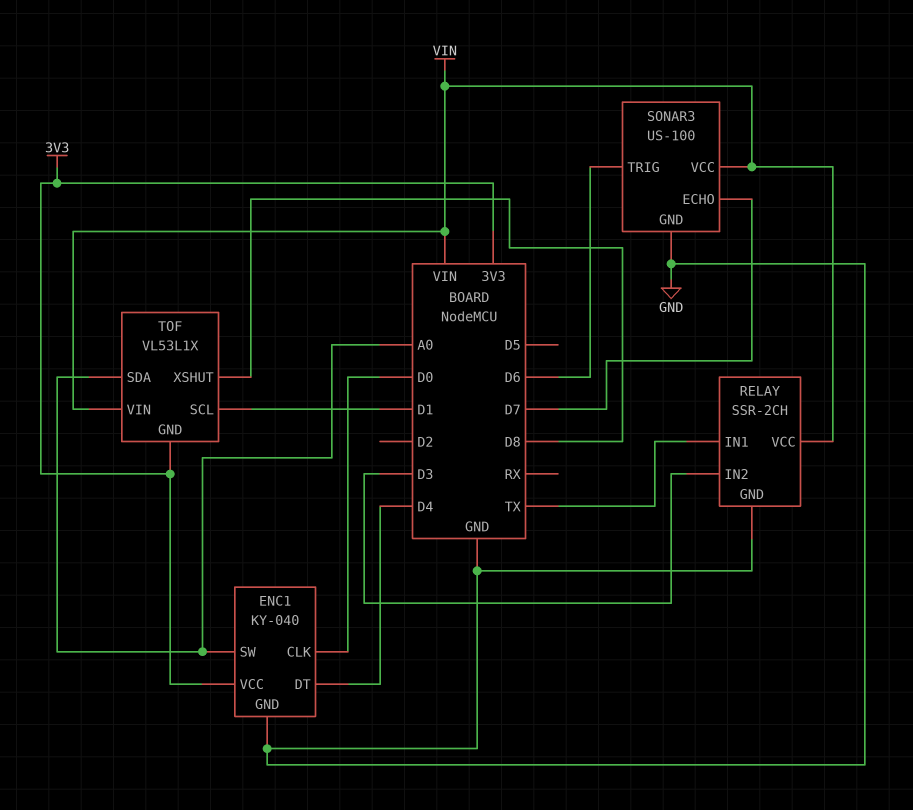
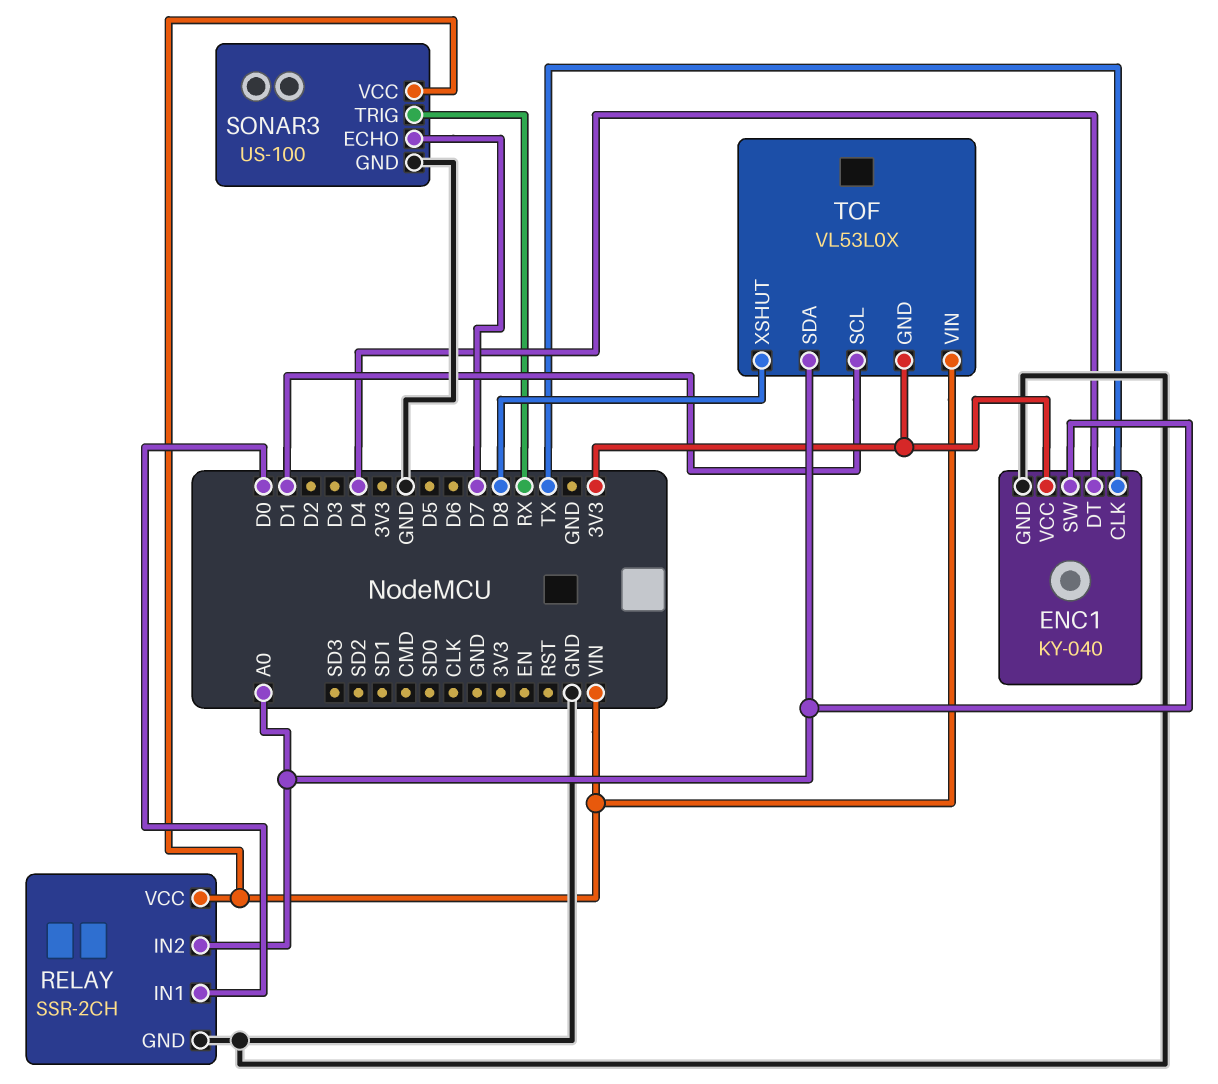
ENC1 pin CLK: D0 -> TX
RELAY pin IN1: TX -> D0
RELAY pin IN2: D3 -> A0
SONAR3 pin TRIG: D6 -> RX
TOF: VL53L1X -> VL53L0X

